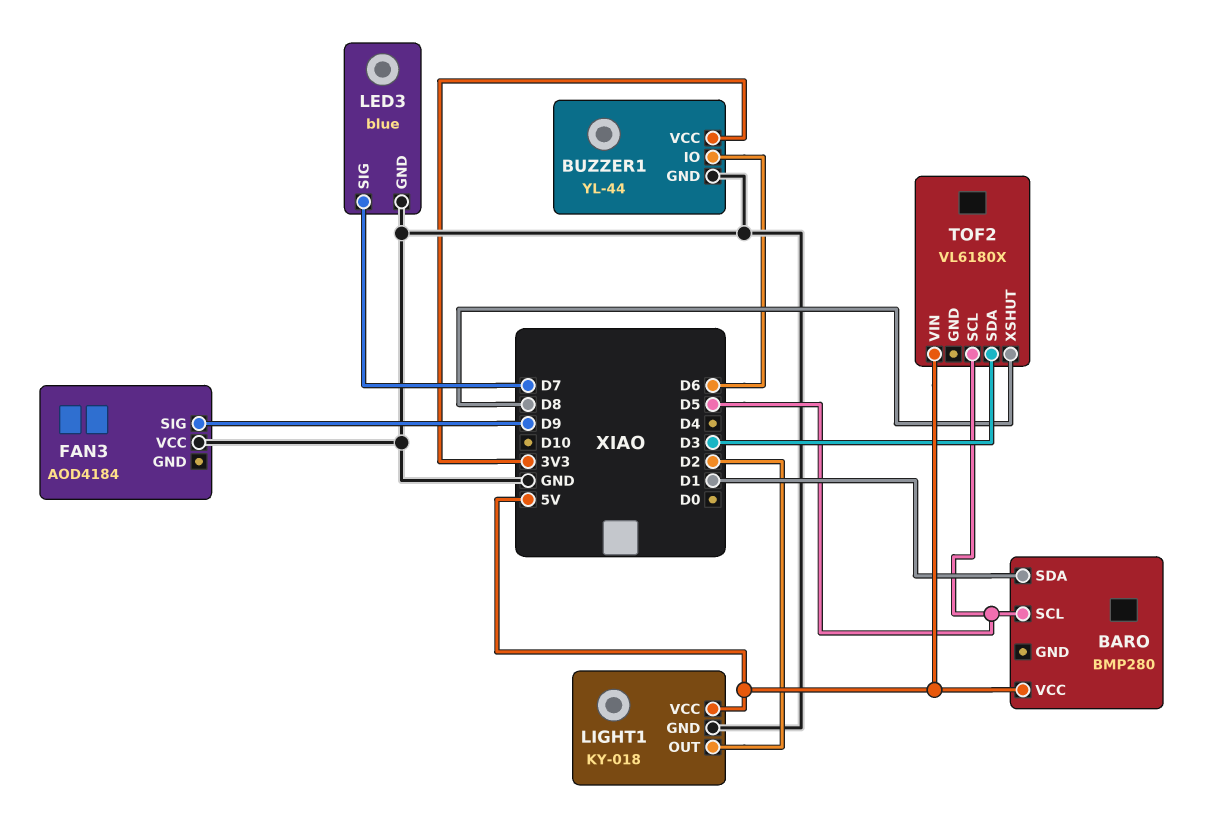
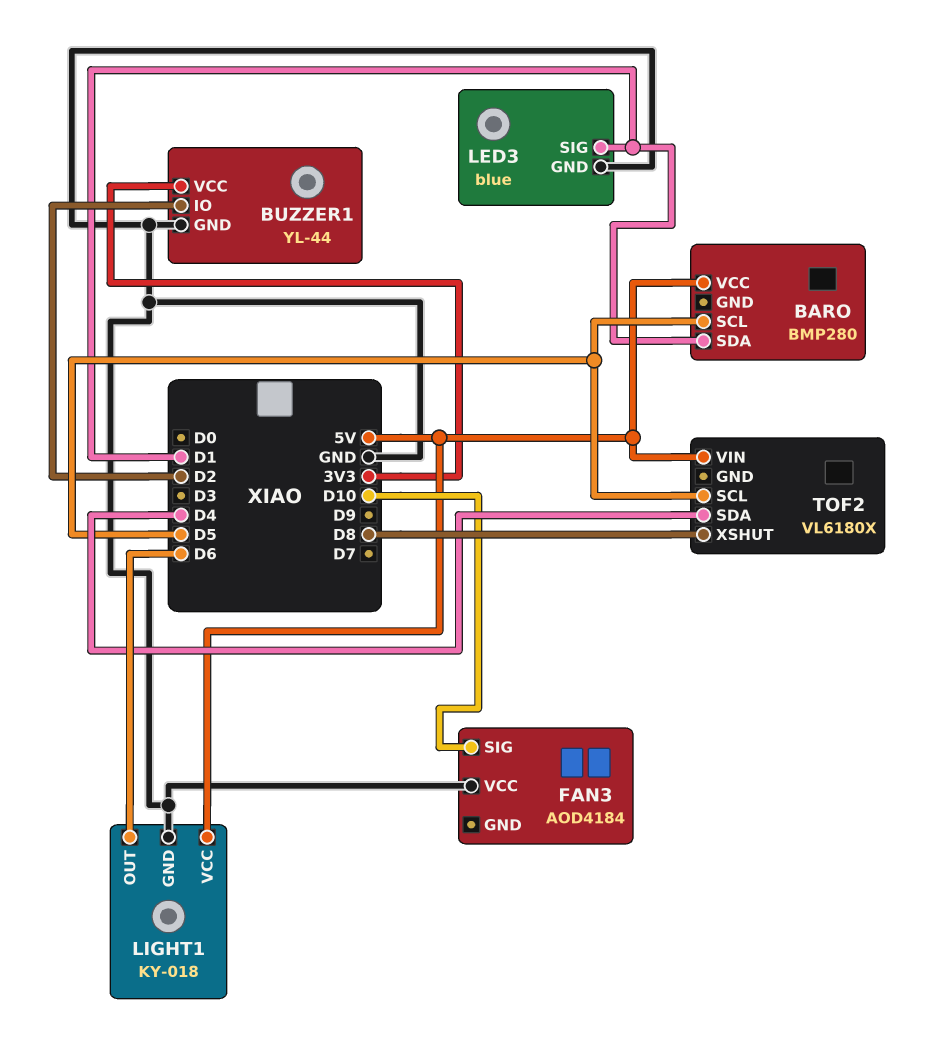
BUZZER1 pin IO: D6 -> D2
FAN3 pin SIG: D9 -> D10
LED3 pin SIG: D7 -> D1
LIGHT1 pin OUT: D2 -> D6
TOF2 pin SDA: D3 -> D4

